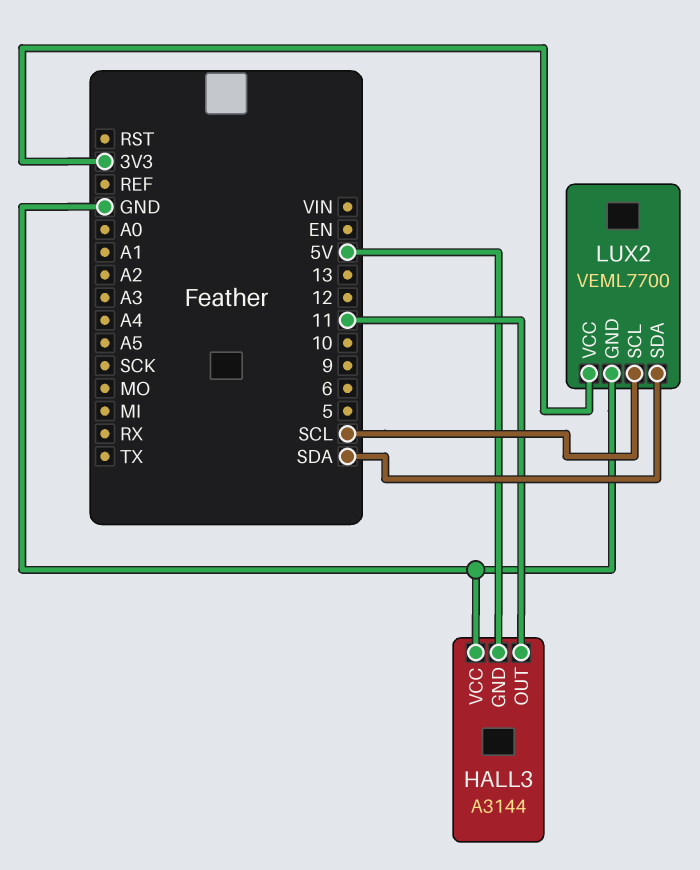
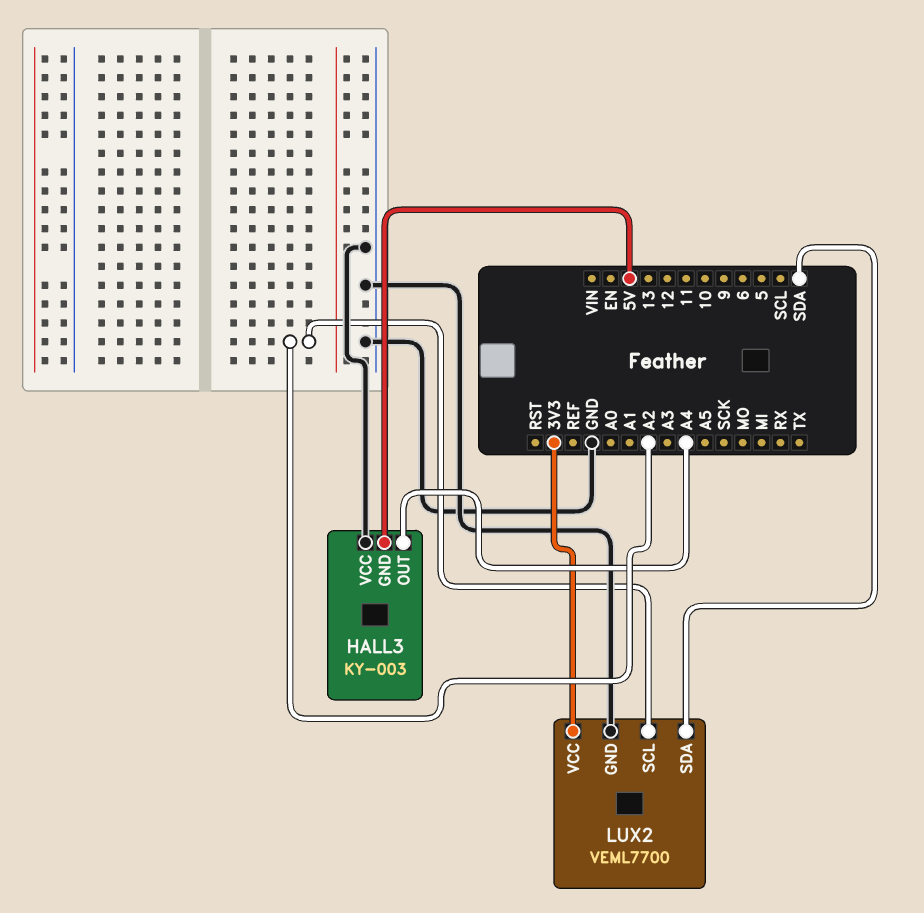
HALL3: A3144 -> KY-003
HALL3 pin OUT: 11 -> A4
LUX2 pin SCL: SCL -> A2

